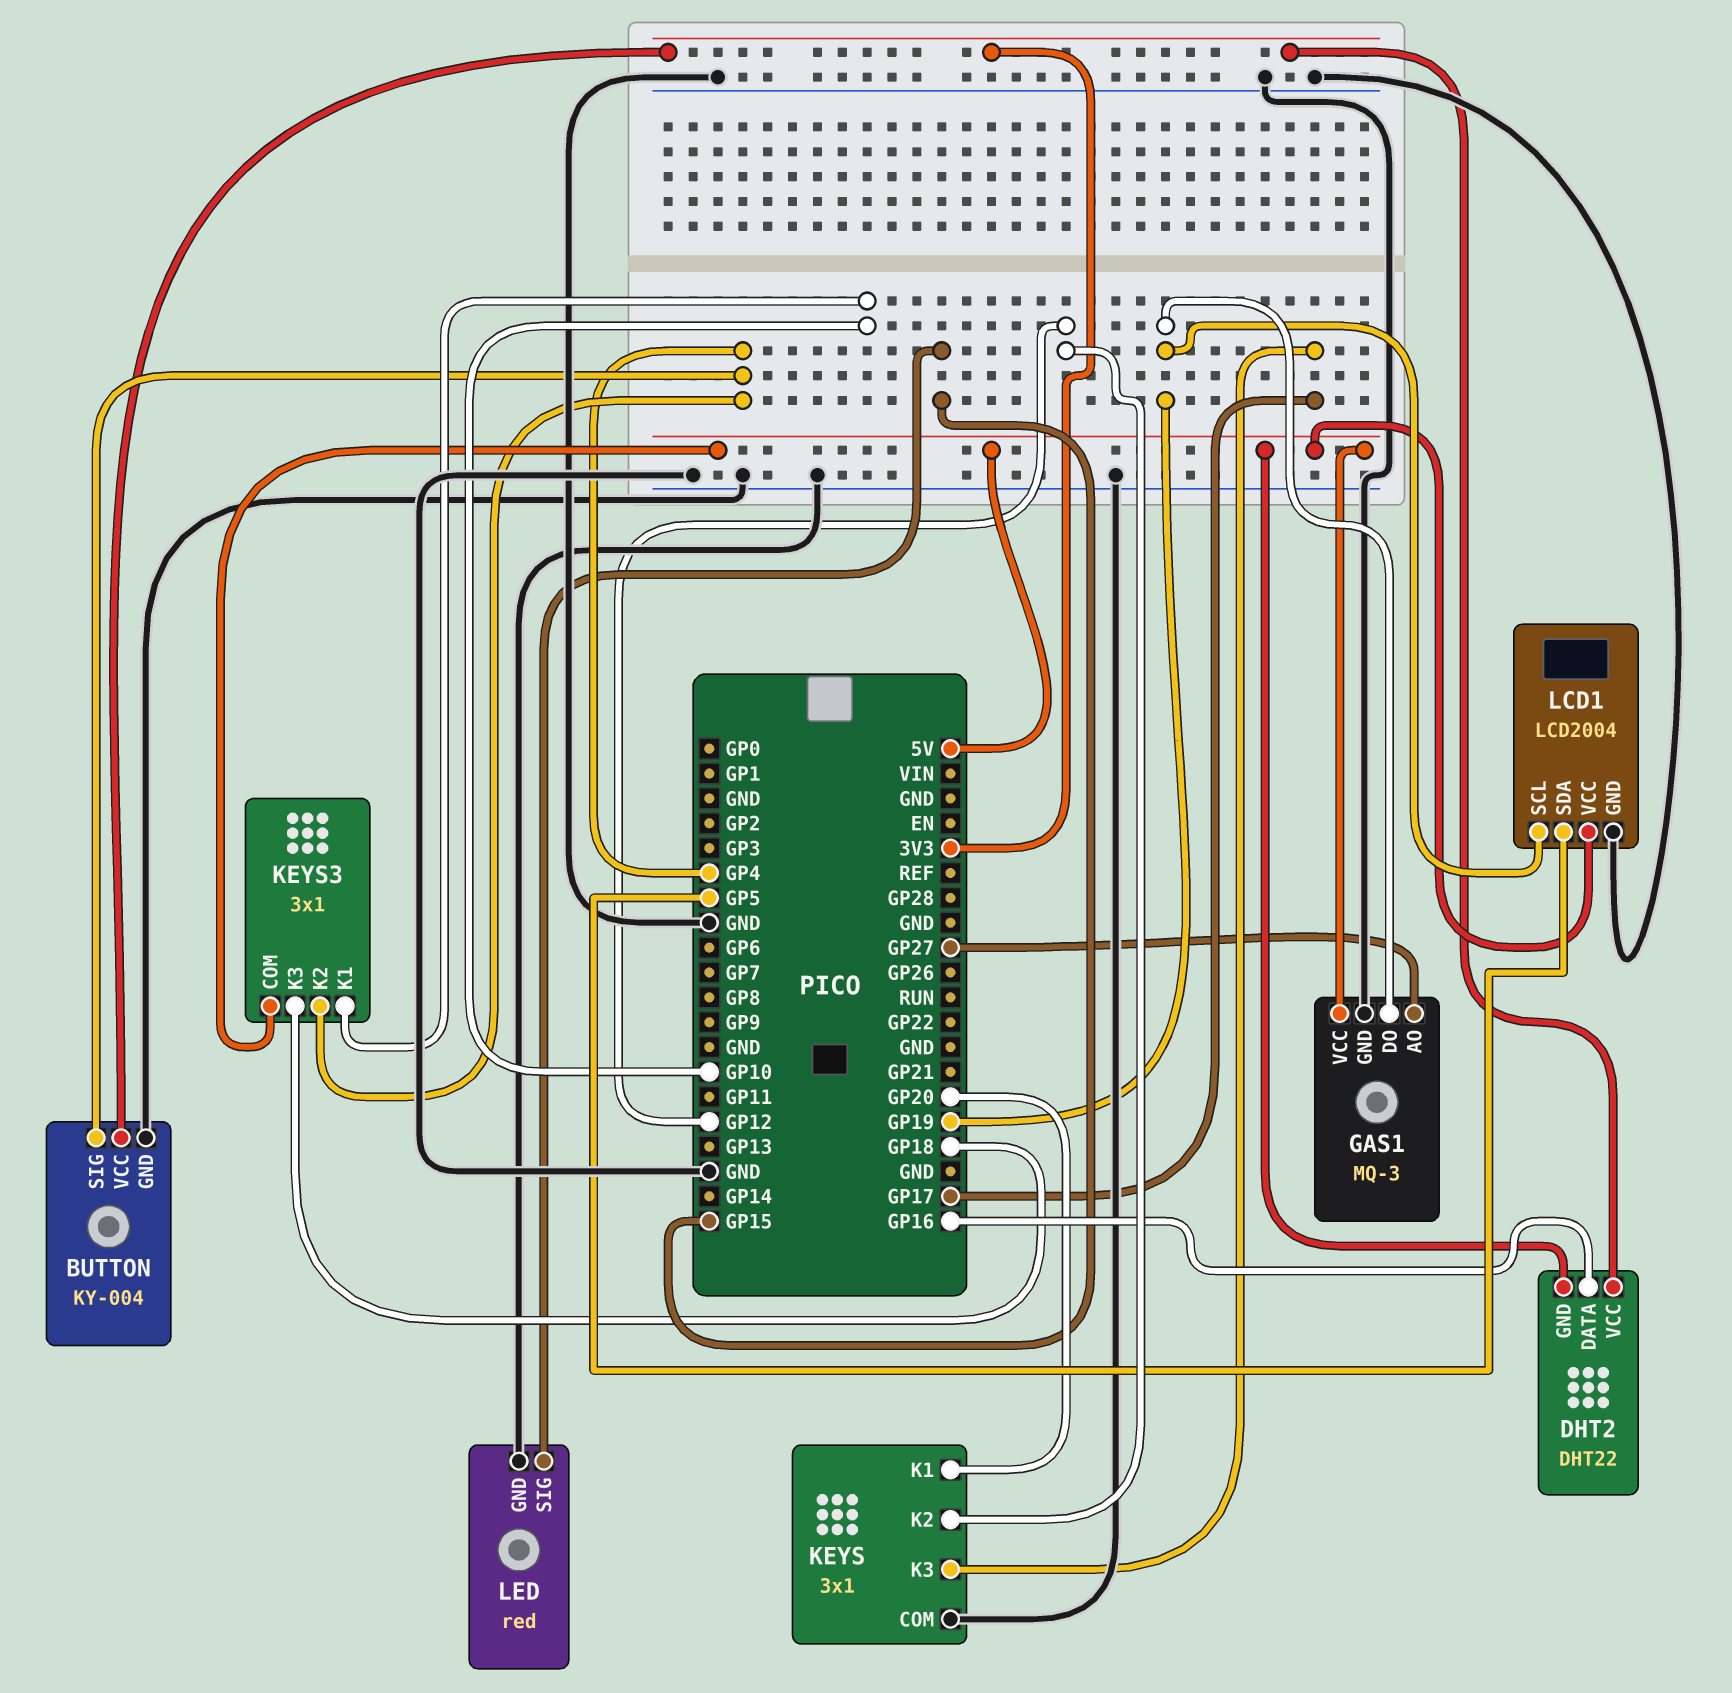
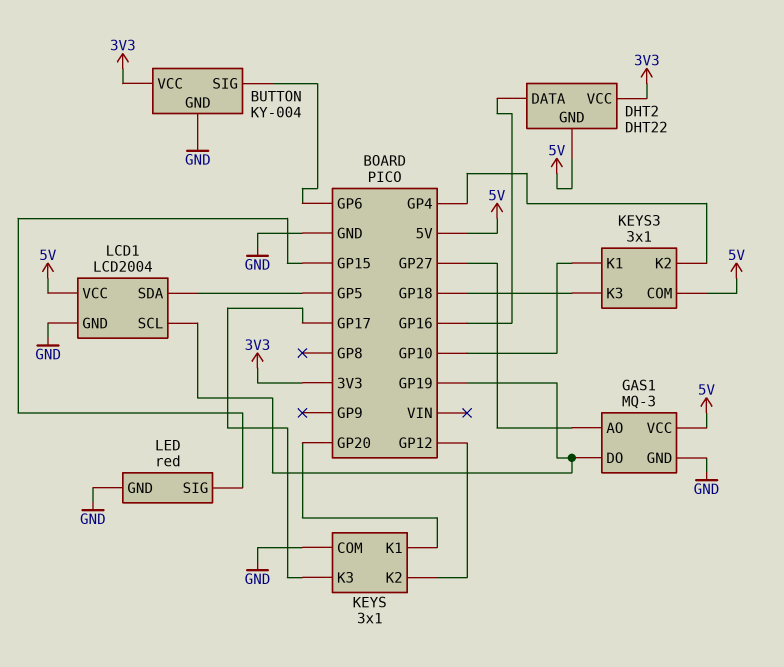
BUTTON pin SIG: GP4 -> GP6

